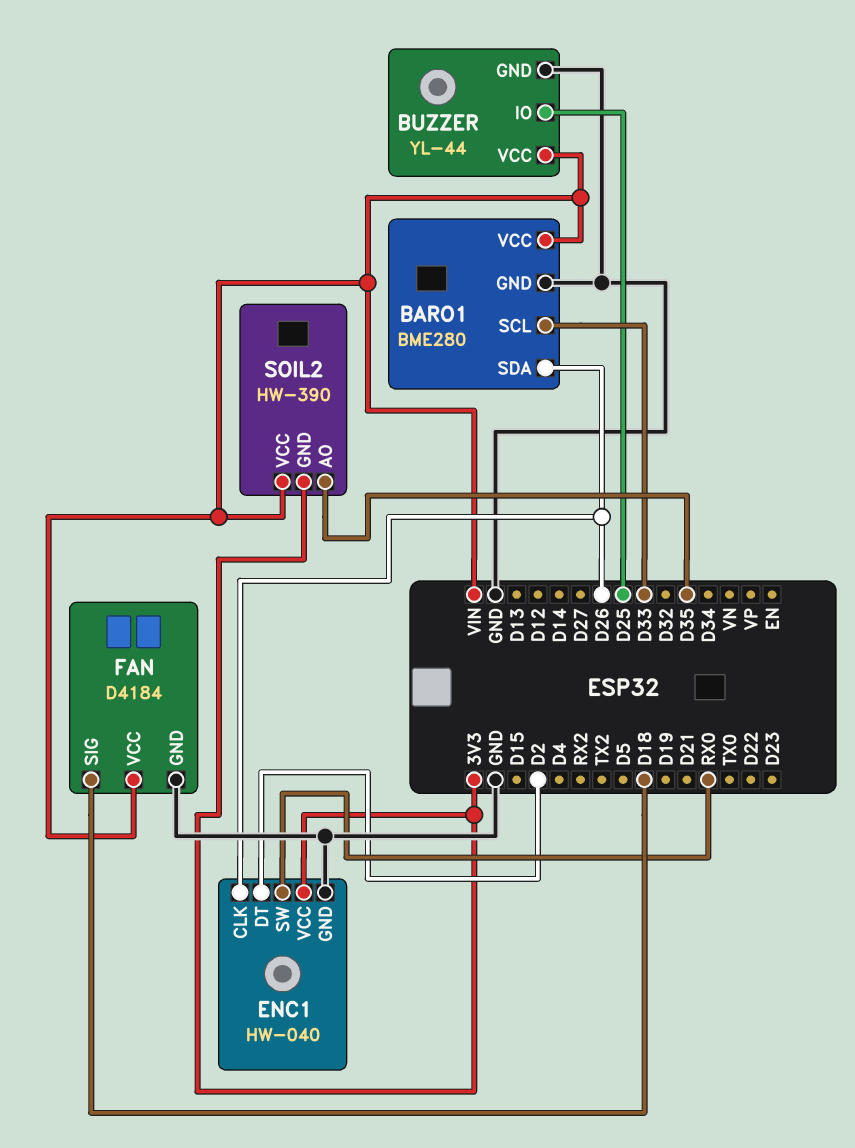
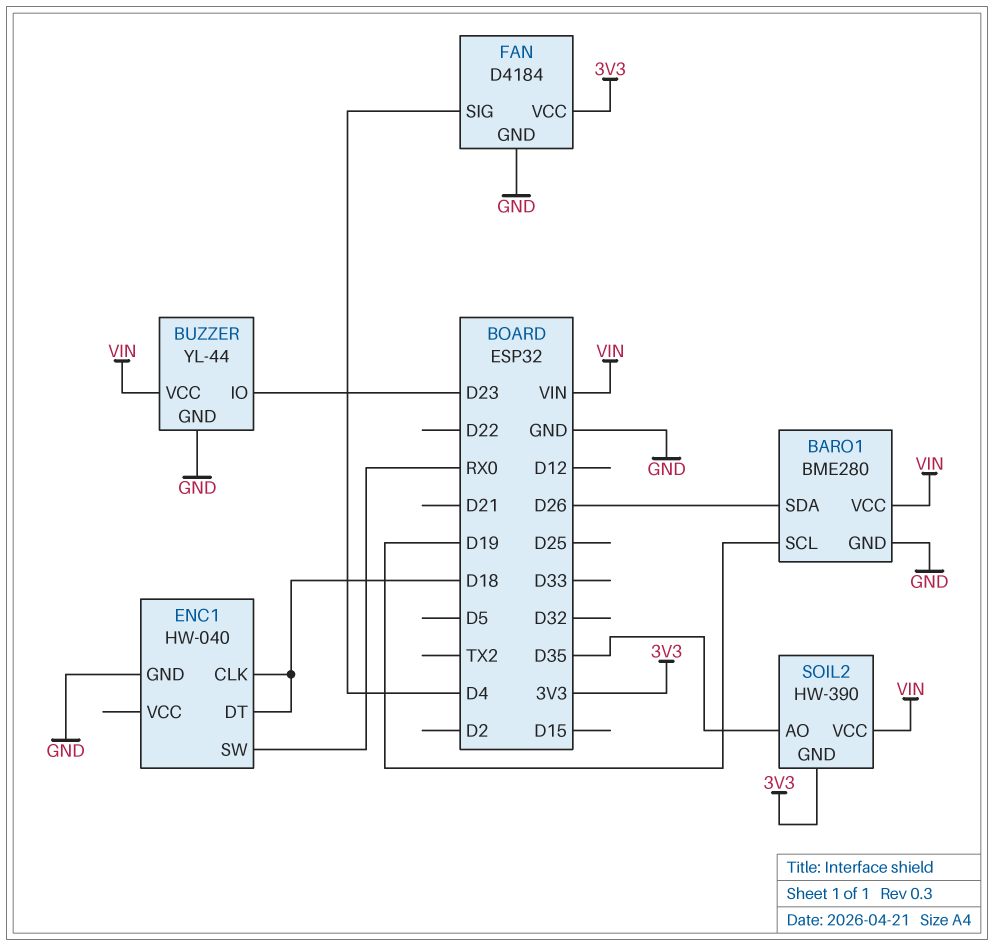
BARO1 pin SCL: D33 -> D19
BUZZER pin IO: D25 -> D23
ENC1 pin CLK: D26 -> D18
ENC1 pin DT: D2 -> D18
ENC1 pin VCC: 3V3 -> none
FAN pin SIG: D18 -> D4
FAN pin VCC: VIN -> 3V3

